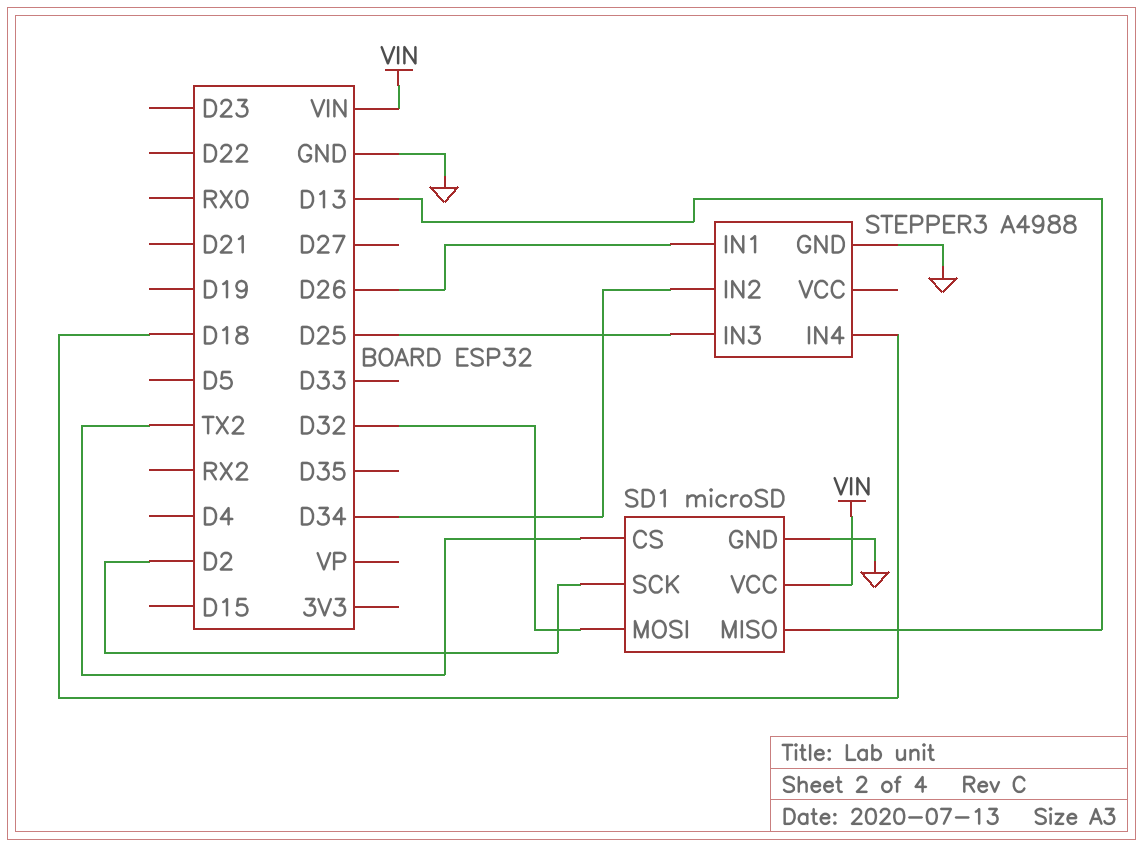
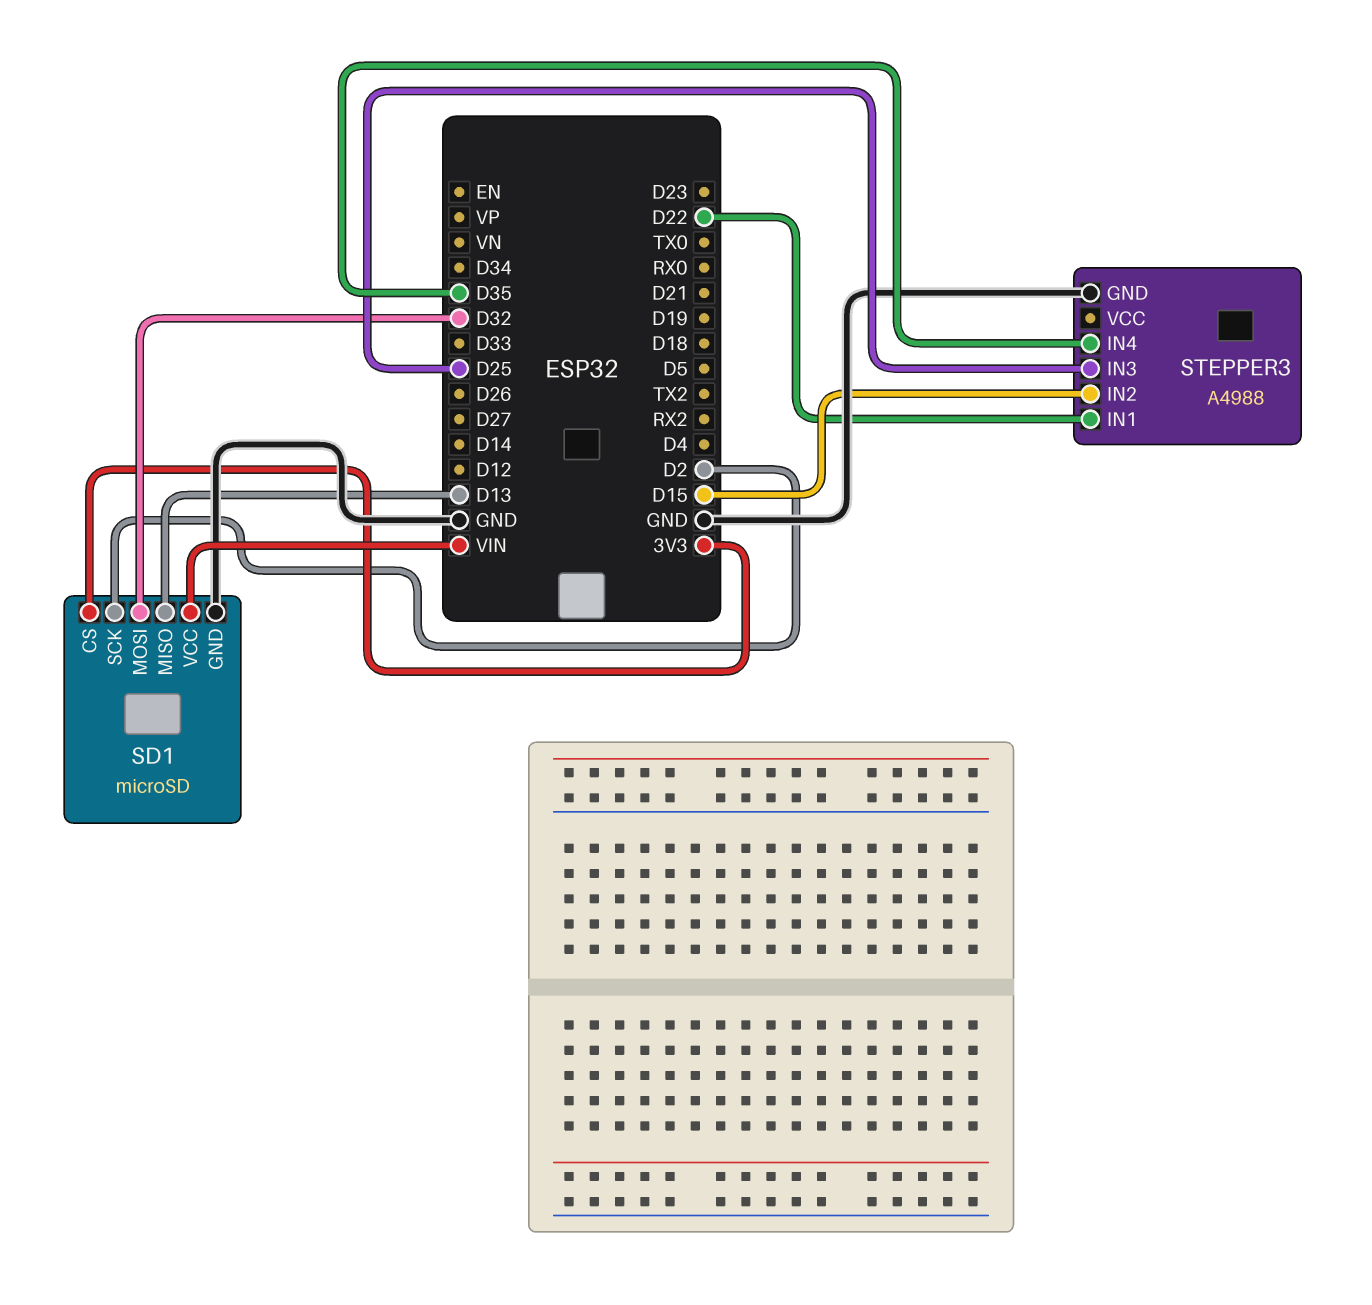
SD1 pin CS: TX2 -> 3V3
STEPPER3 pin IN1: D26 -> D22
STEPPER3 pin IN2: D34 -> D15
STEPPER3 pin IN4: D18 -> D35

